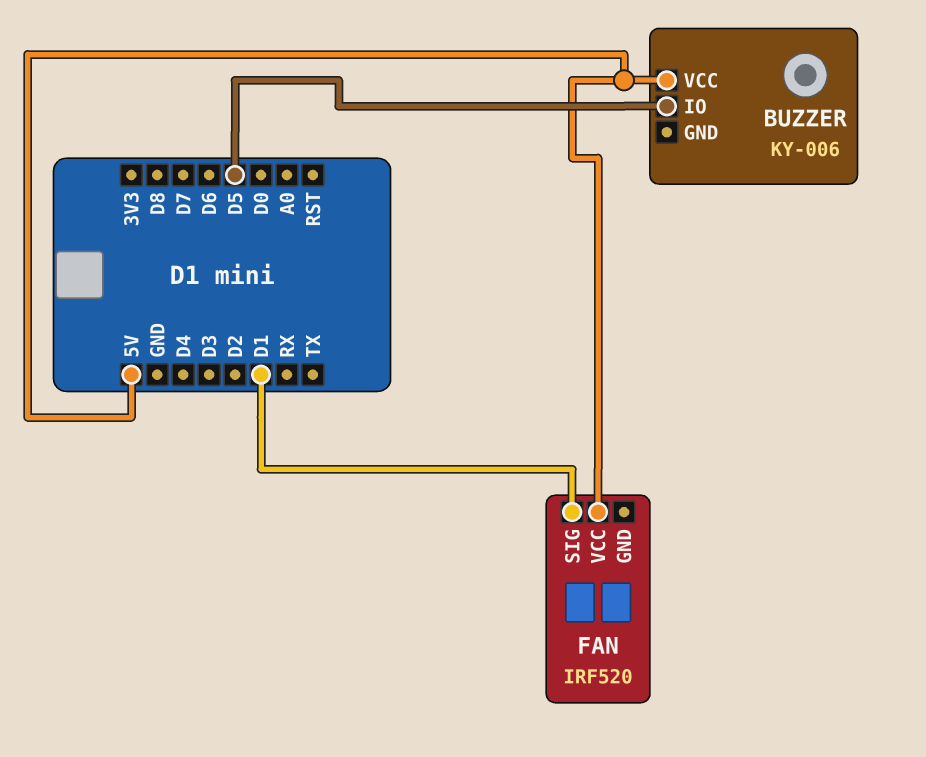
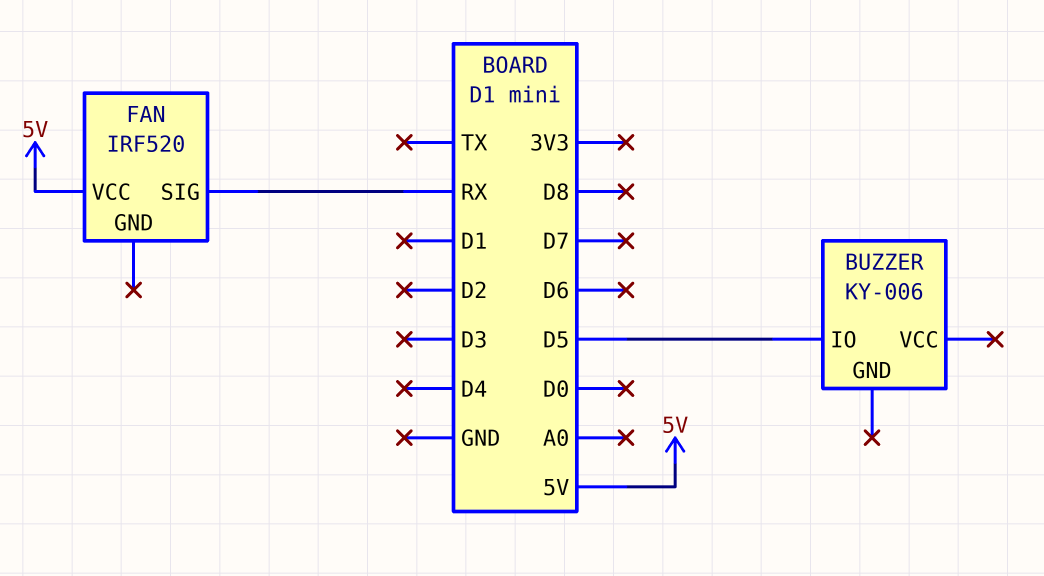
BUZZER pin VCC: 5V -> none
FAN pin SIG: D1 -> RX

